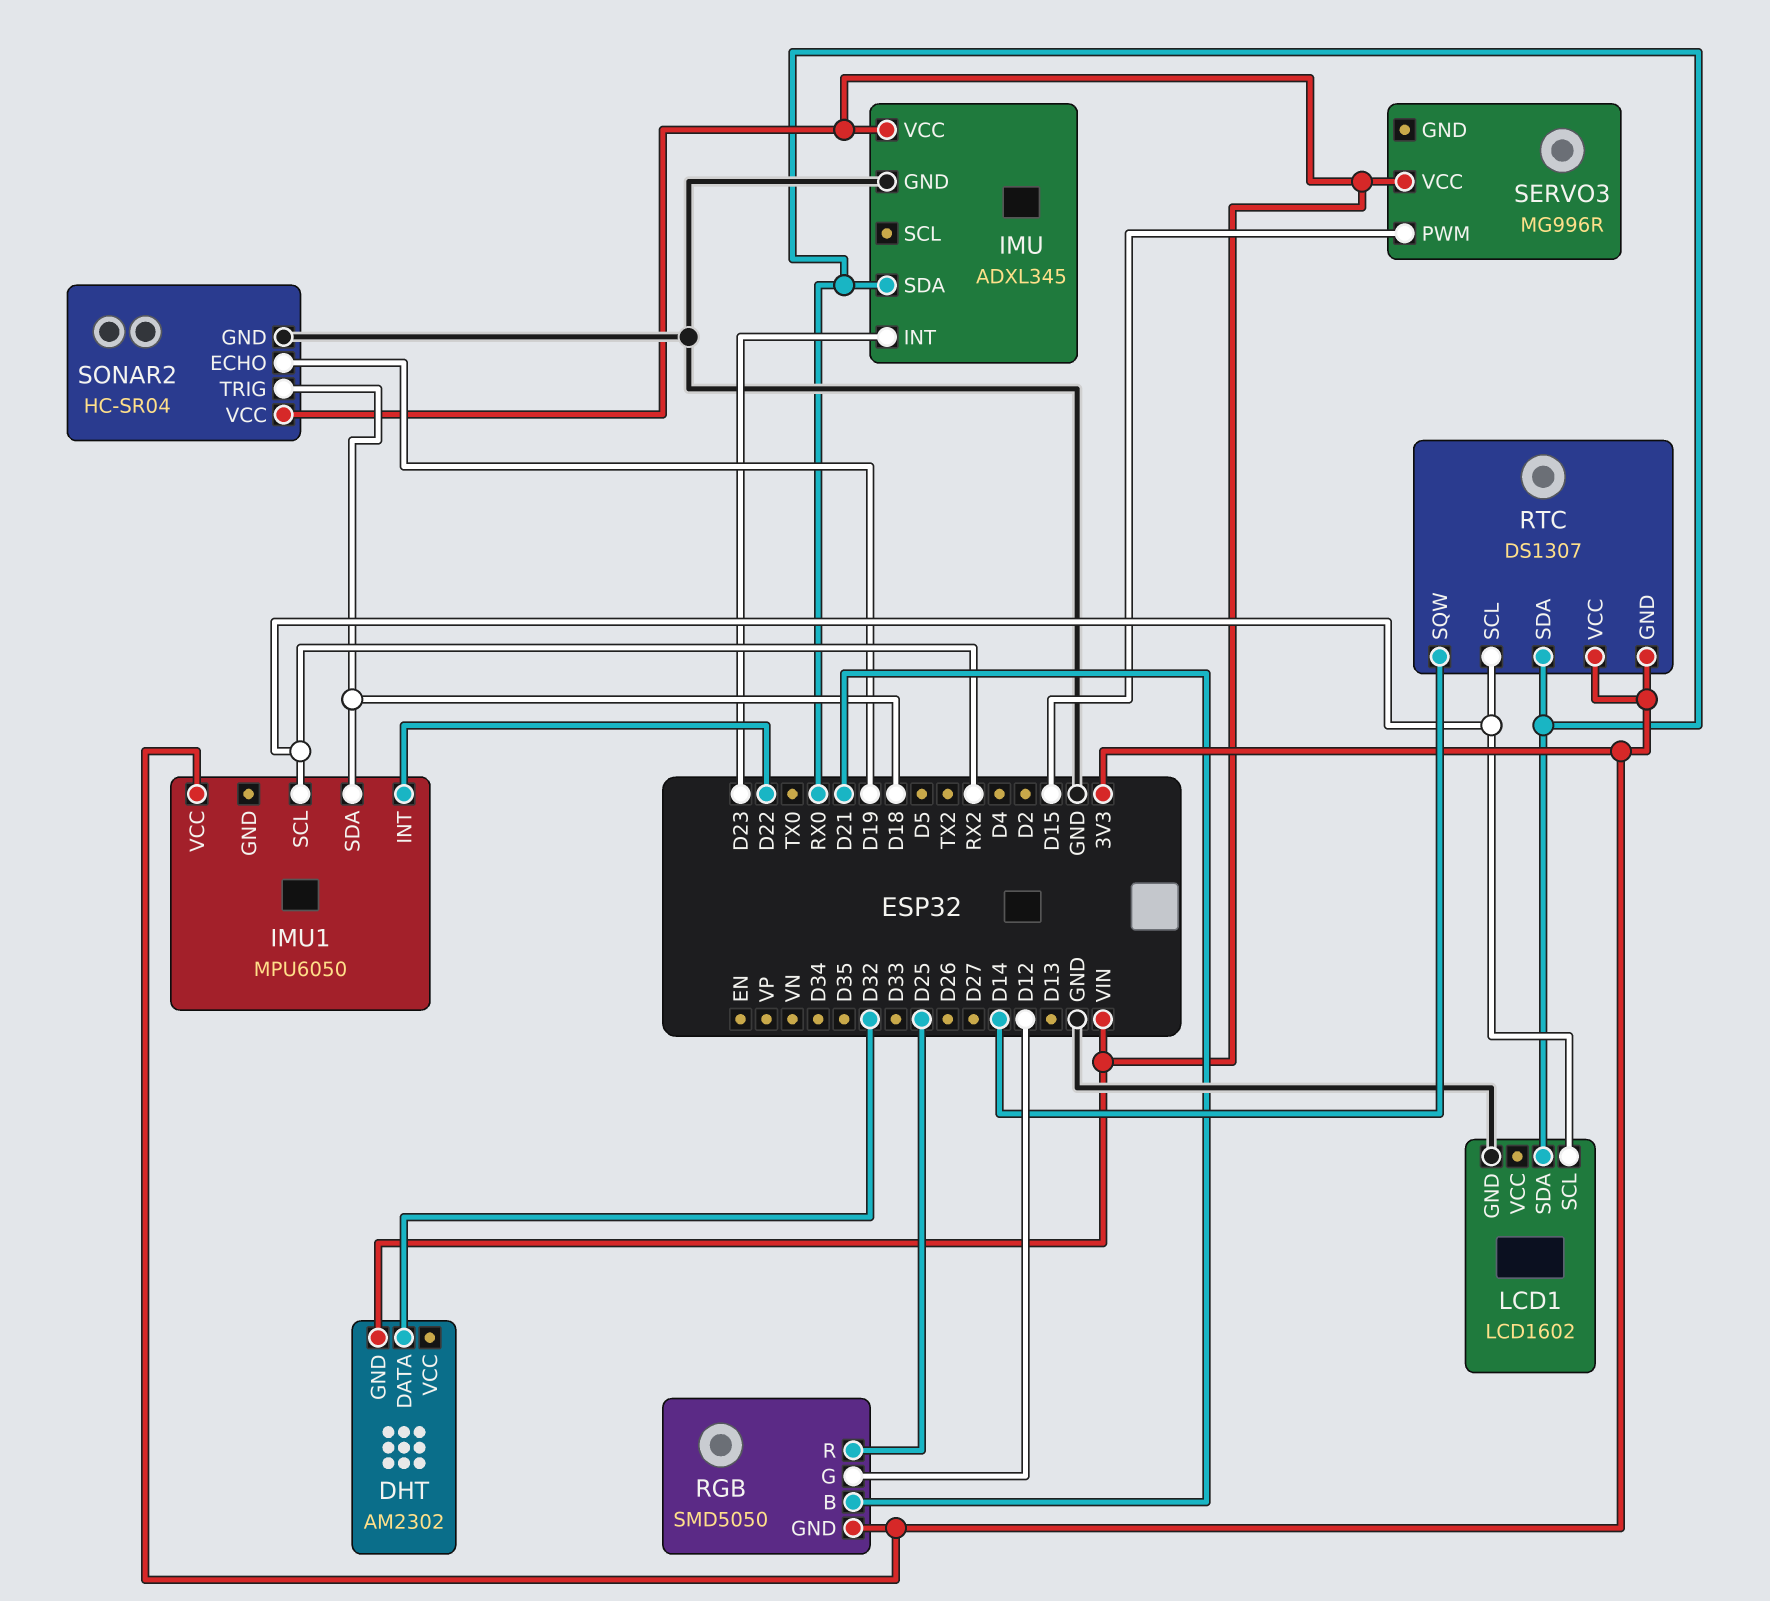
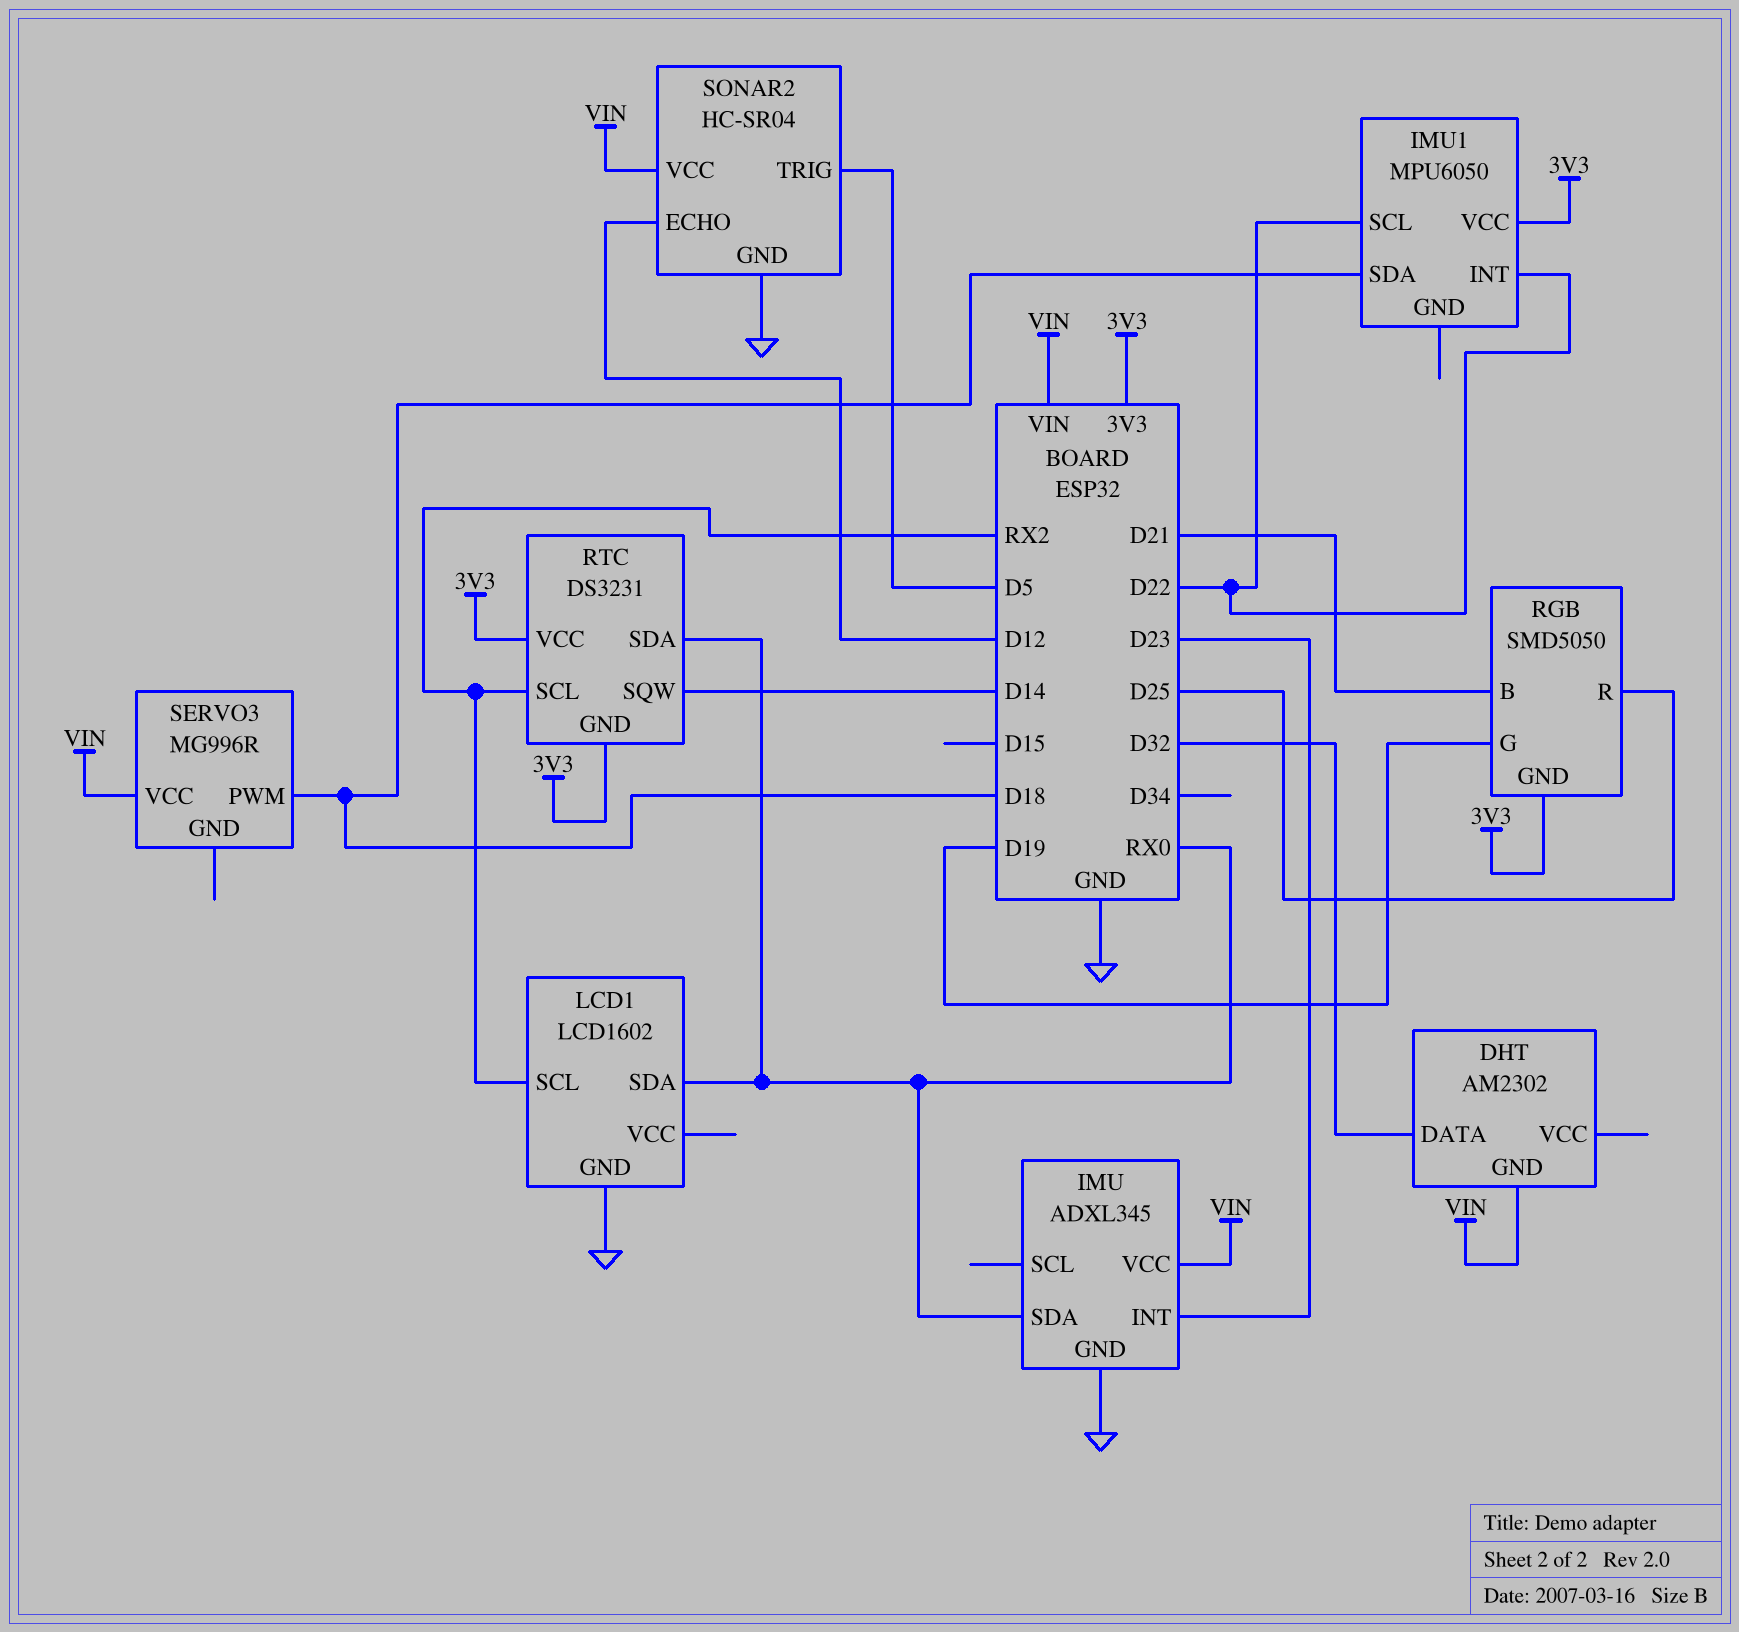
IMU1 pin SCL: RX2 -> D22
RGB pin G: D12 -> D19
RTC: DS1307 -> DS3231
SERVO3 pin PWM: D15 -> D18
SONAR2 pin ECHO: D19 -> D12
SONAR2 pin TRIG: D18 -> D5

